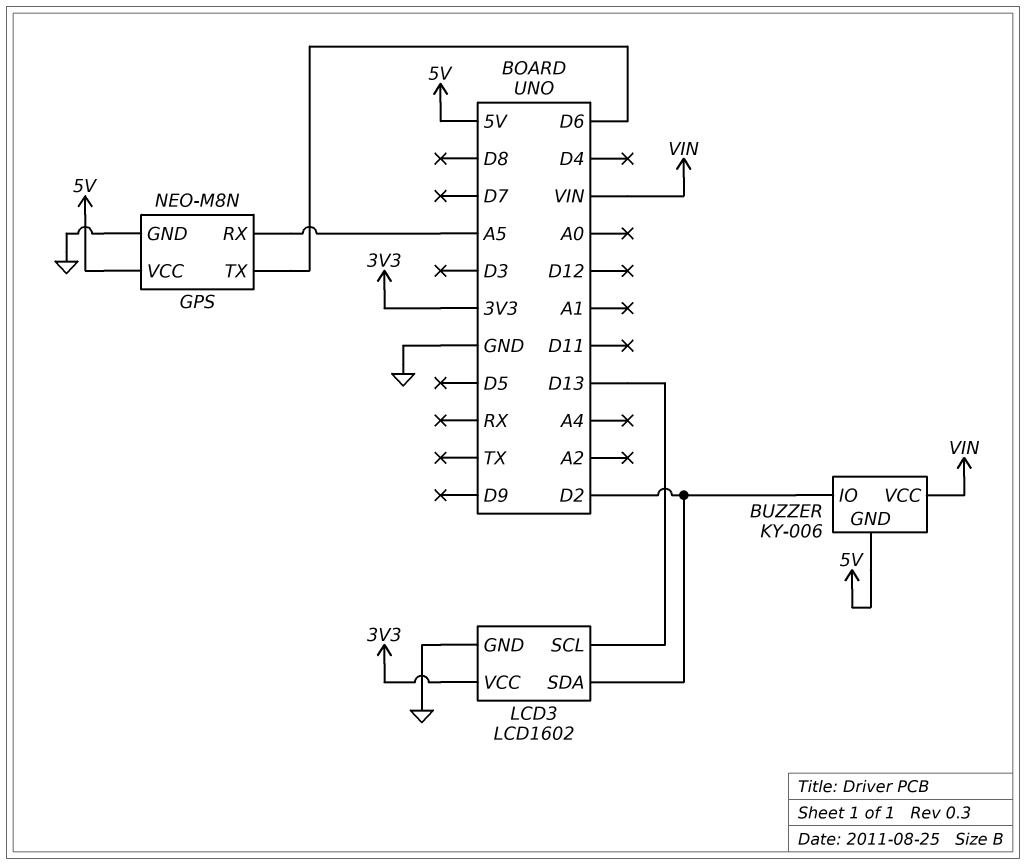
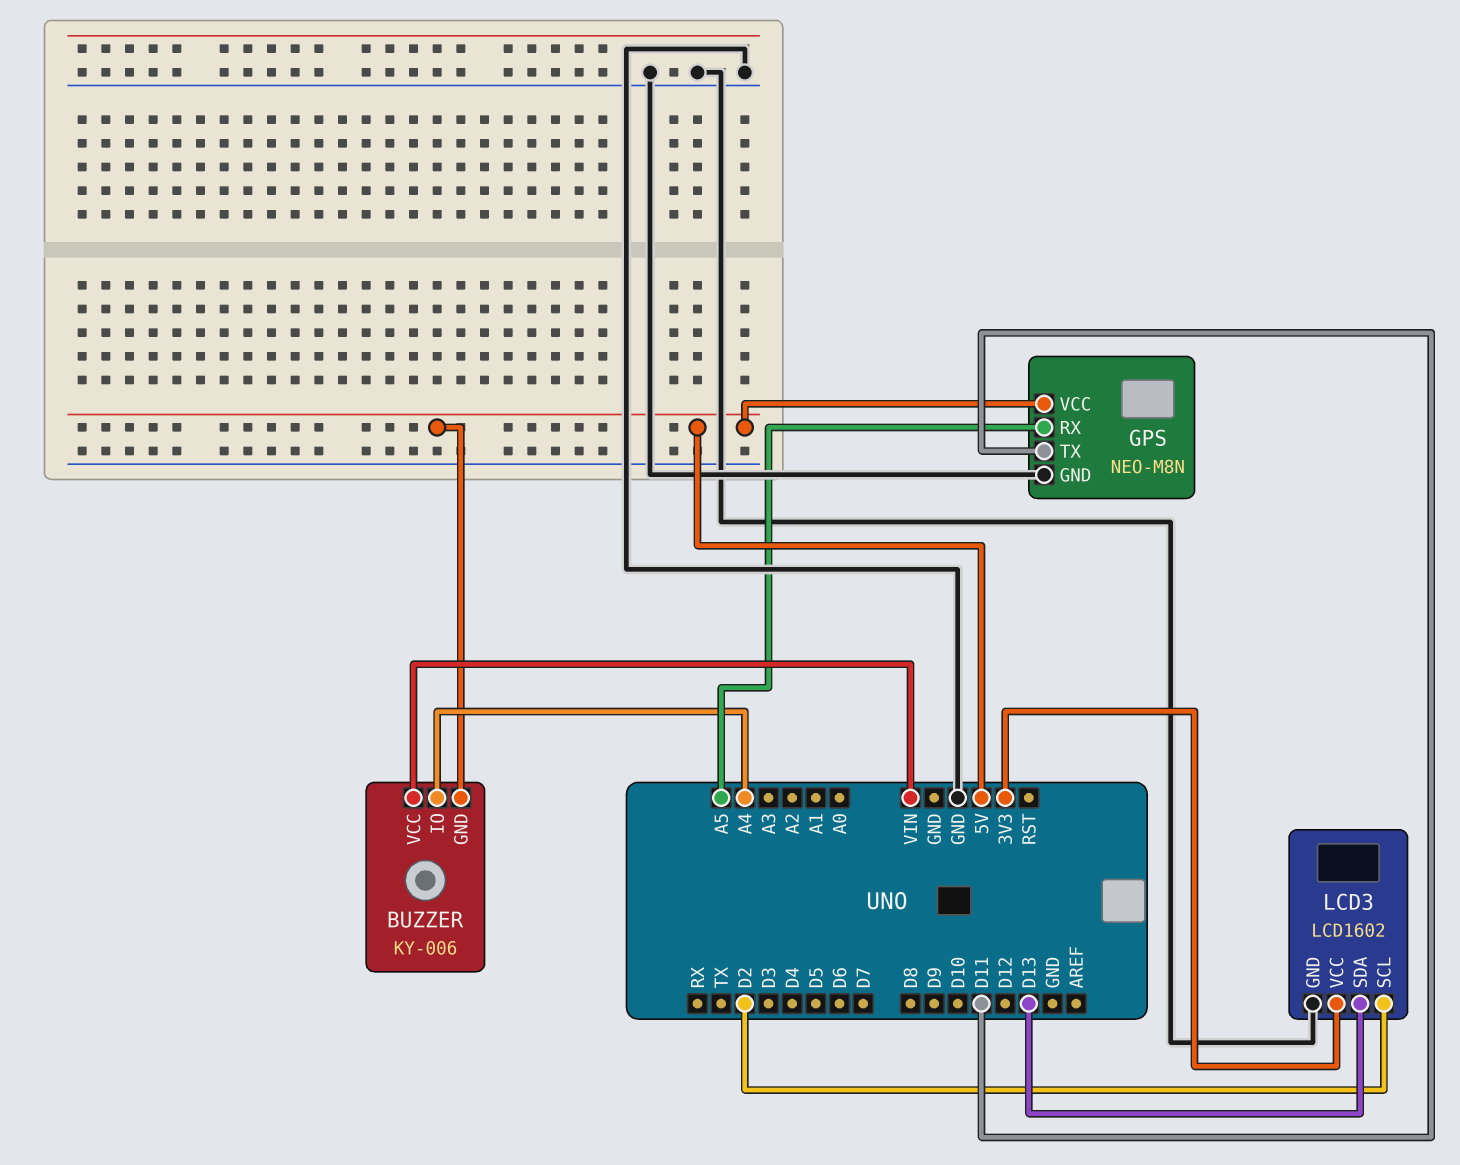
BUZZER pin IO: D2 -> A4
GPS pin TX: D6 -> D11
LCD3 pin SCL: D13 -> D2
LCD3 pin SDA: D2 -> D13

